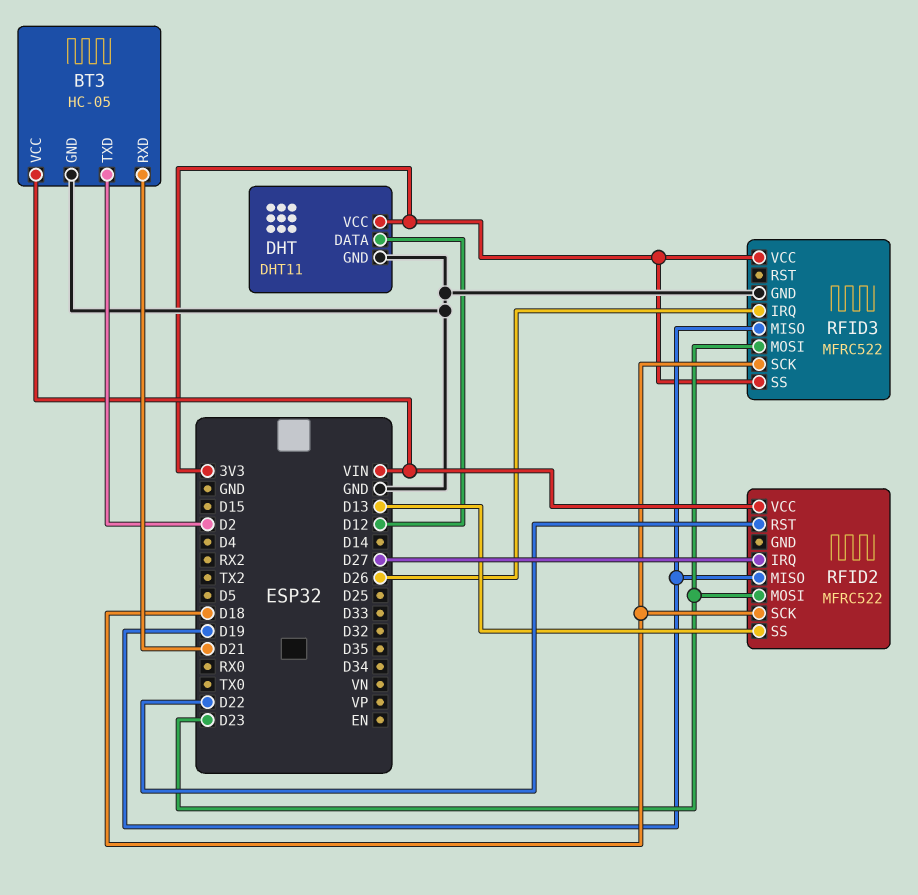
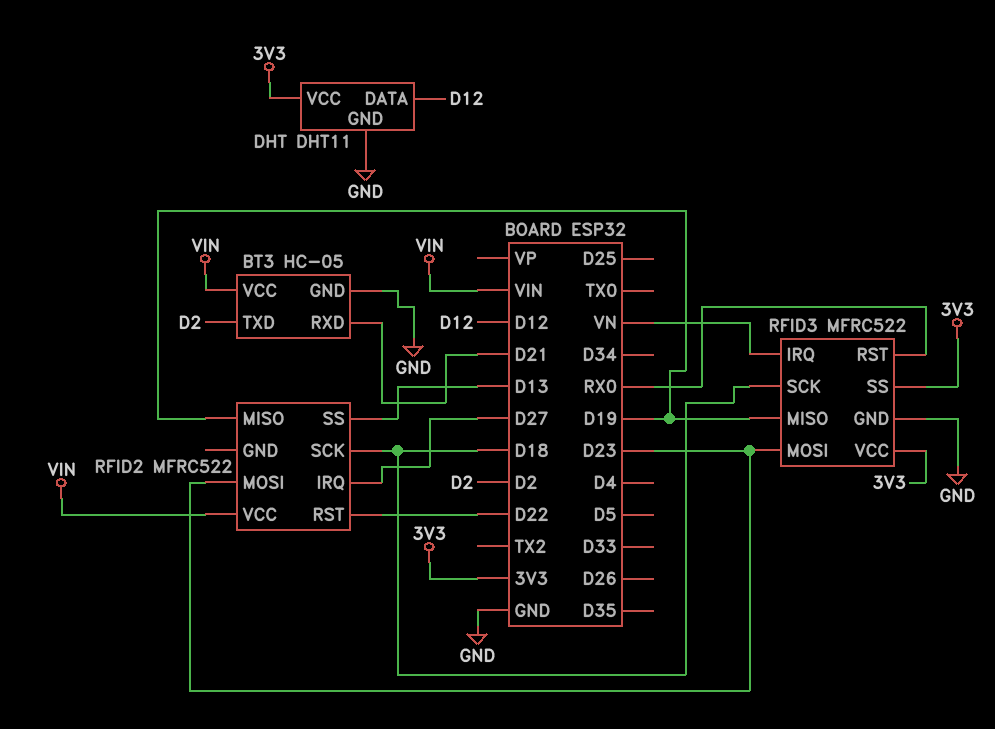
RFID3 pin IRQ: D26 -> VN
RFID3 pin RST: none -> RX0

